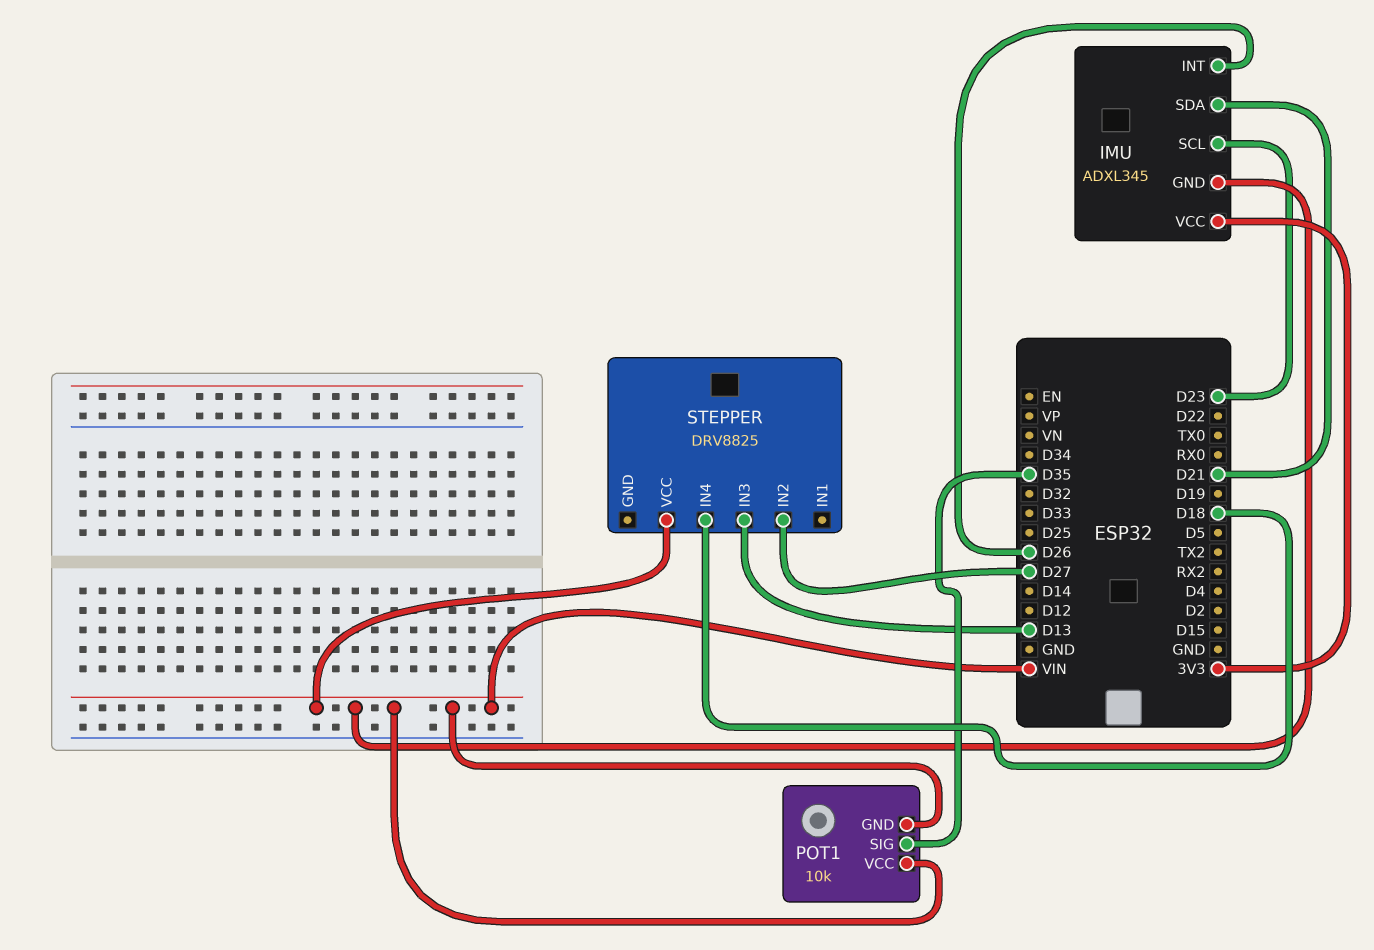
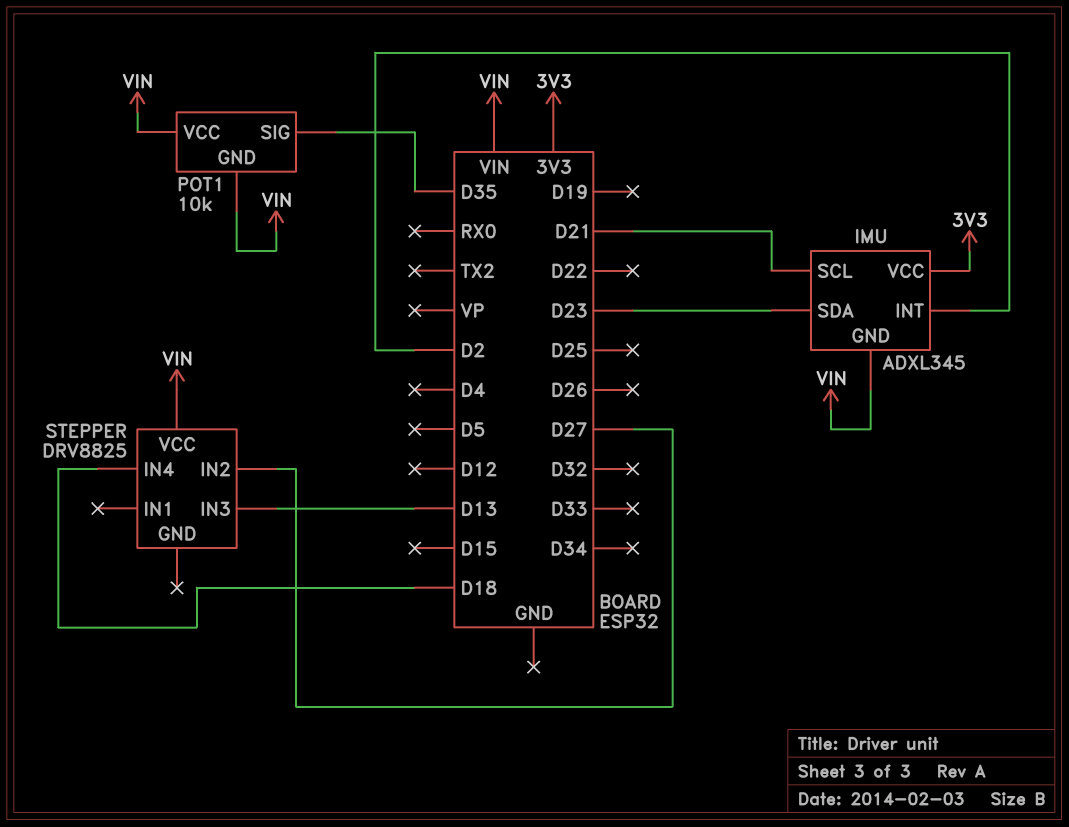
IMU pin INT: D26 -> D2
IMU pin SCL: D23 -> D21
IMU pin SDA: D21 -> D23

